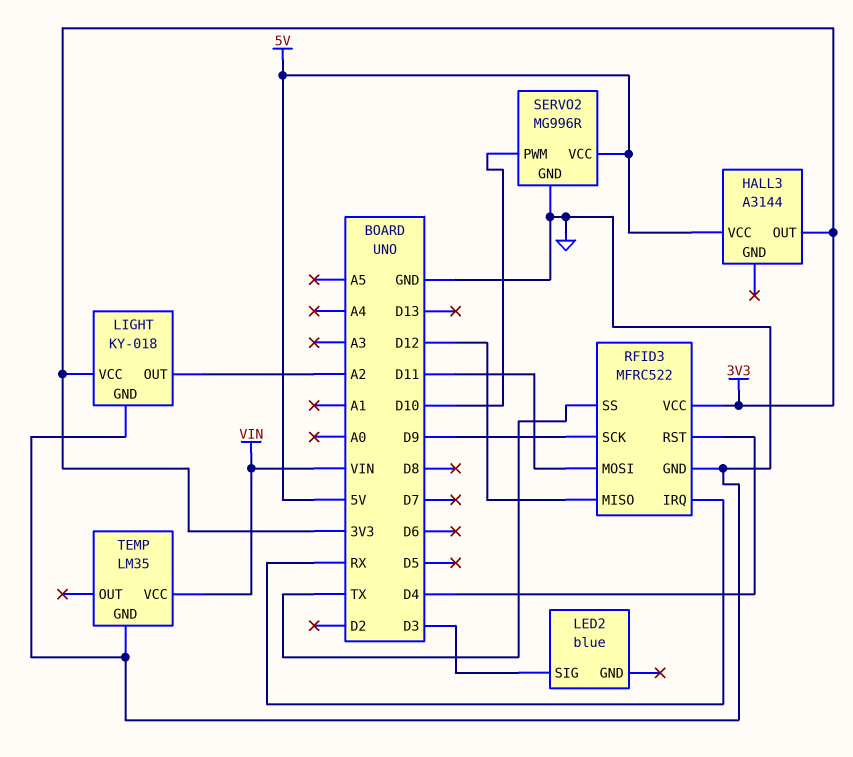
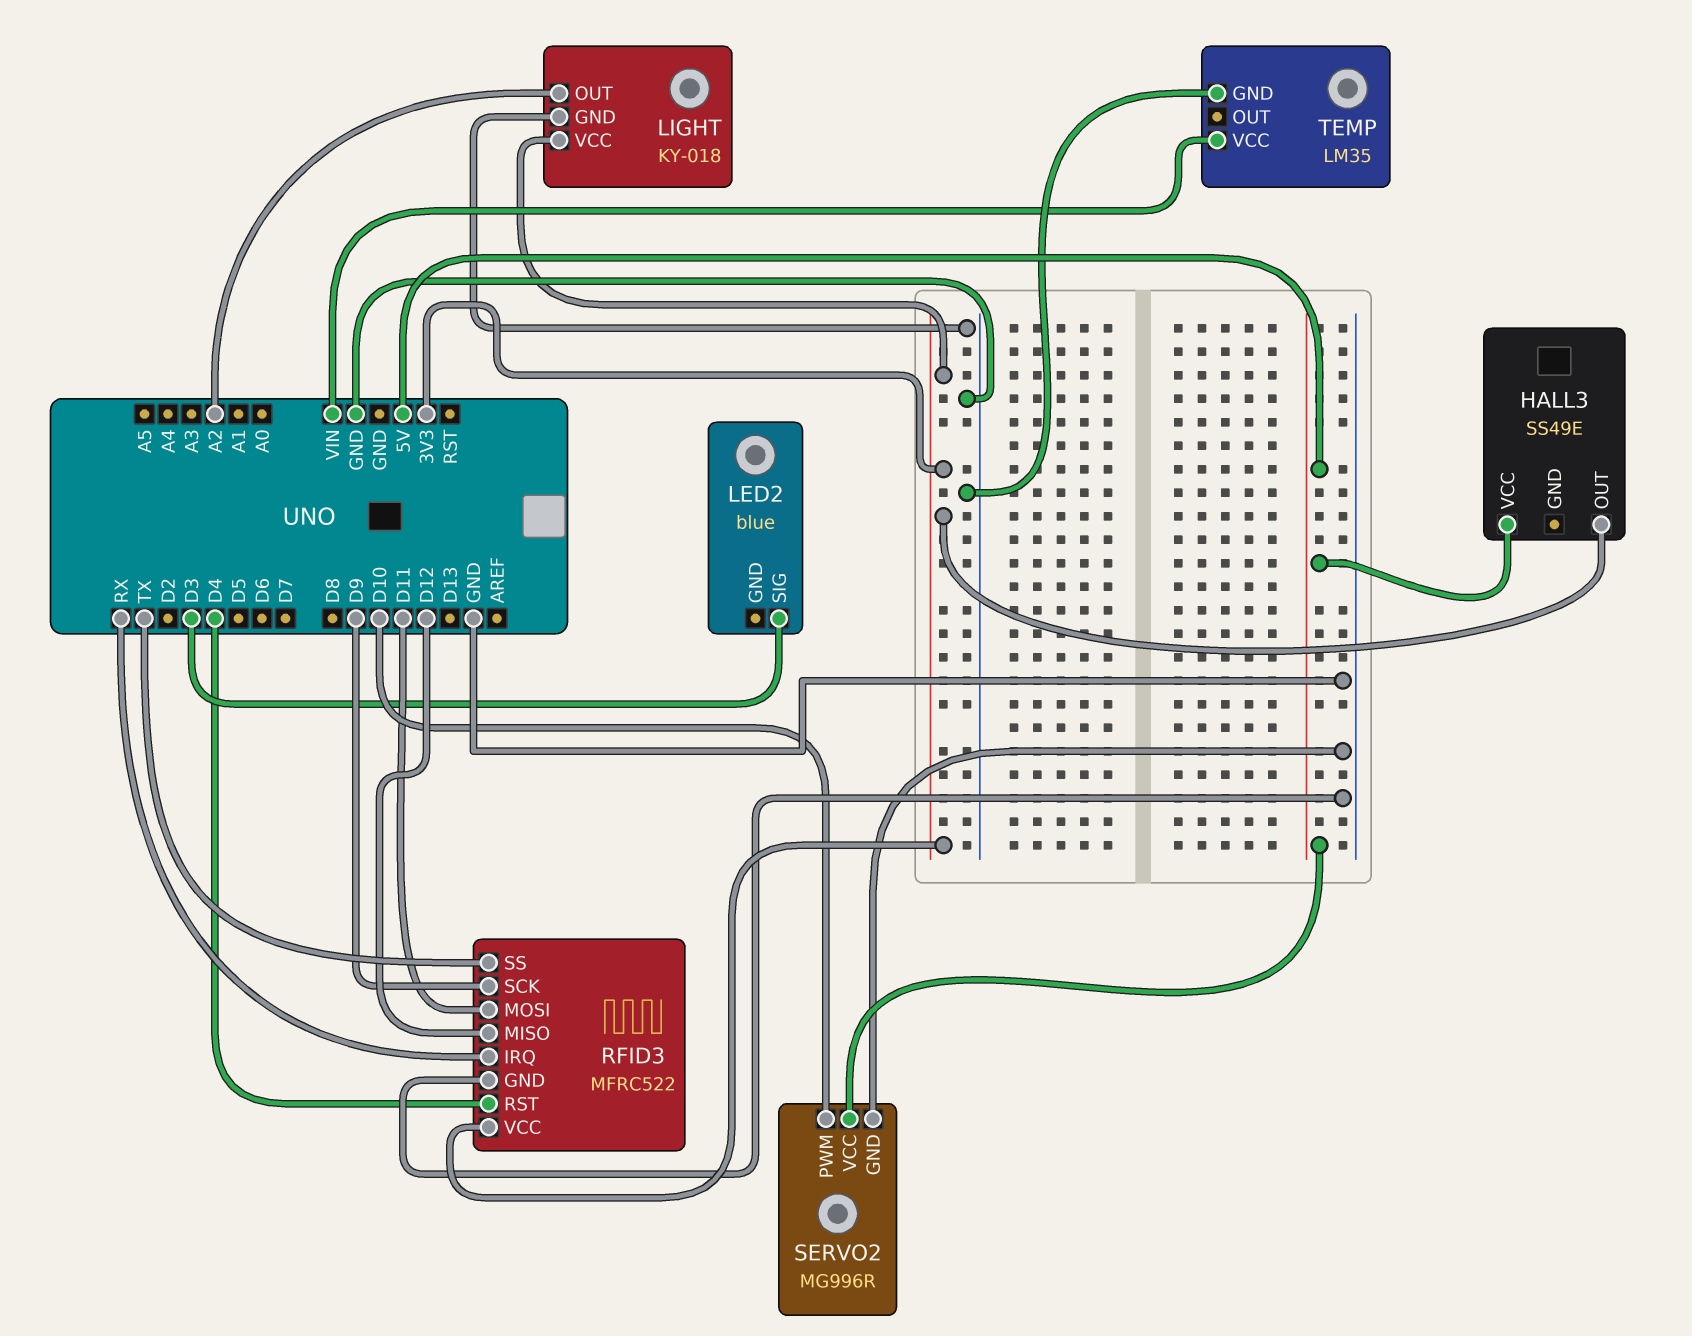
HALL3: A3144 -> SS49E

